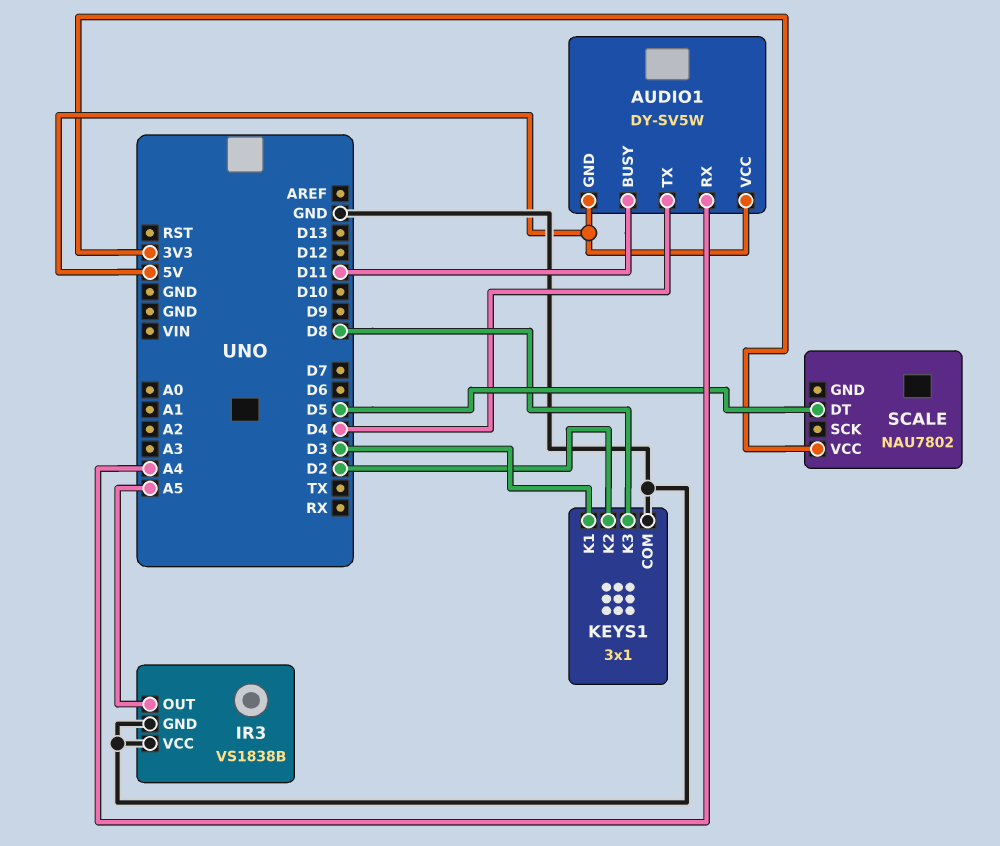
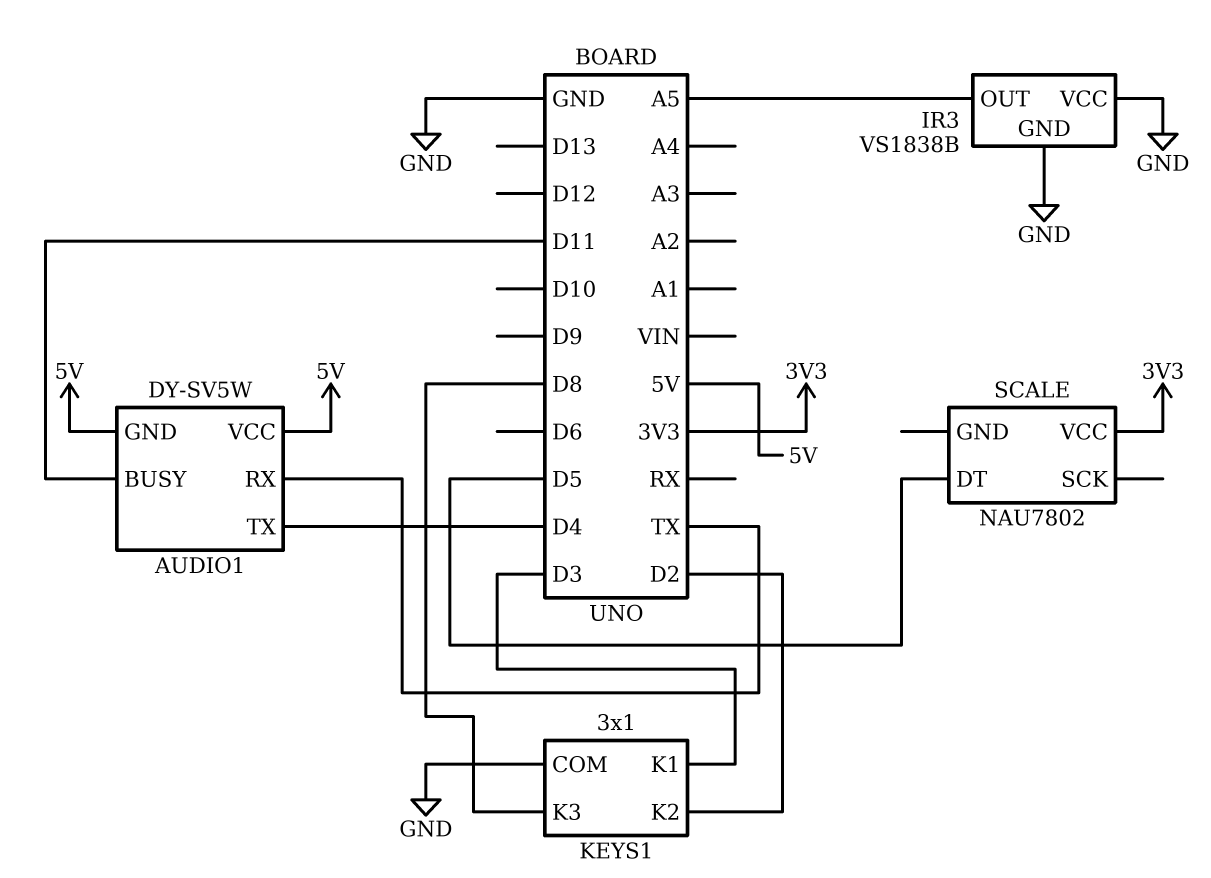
AUDIO1 pin RX: A4 -> TX

